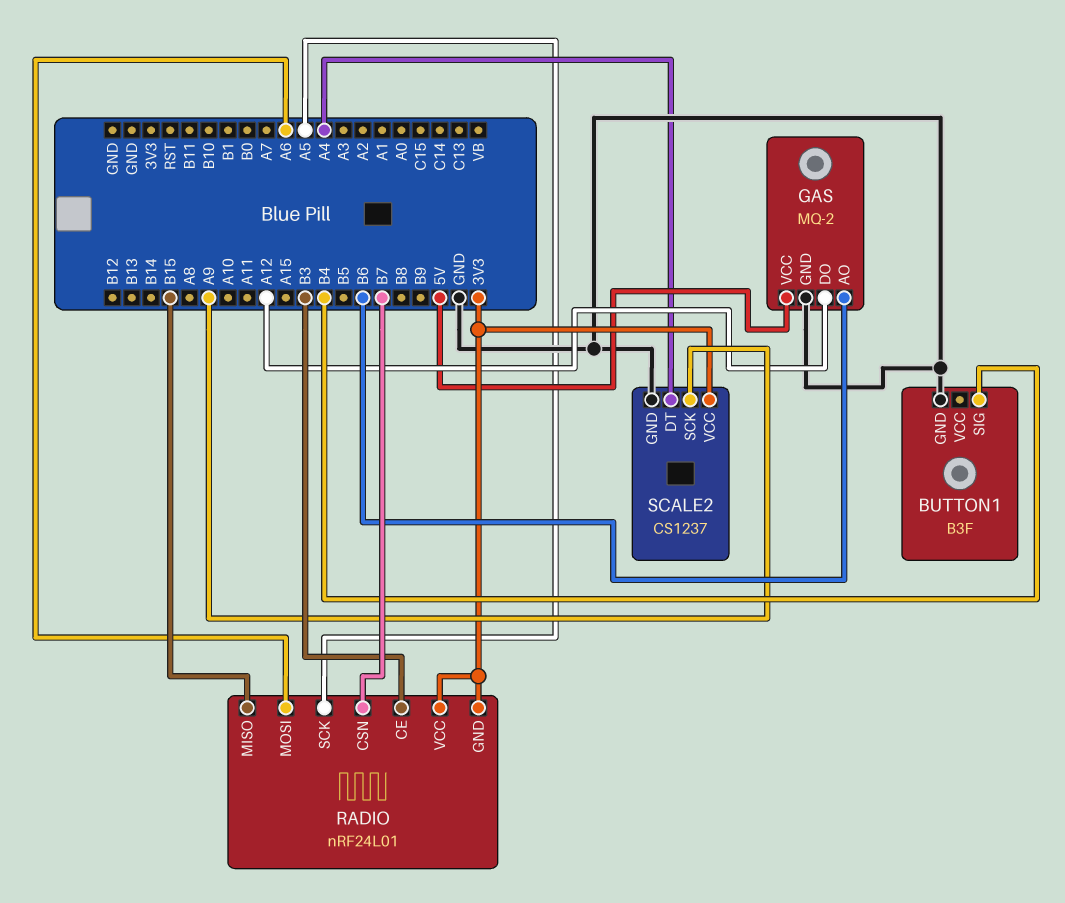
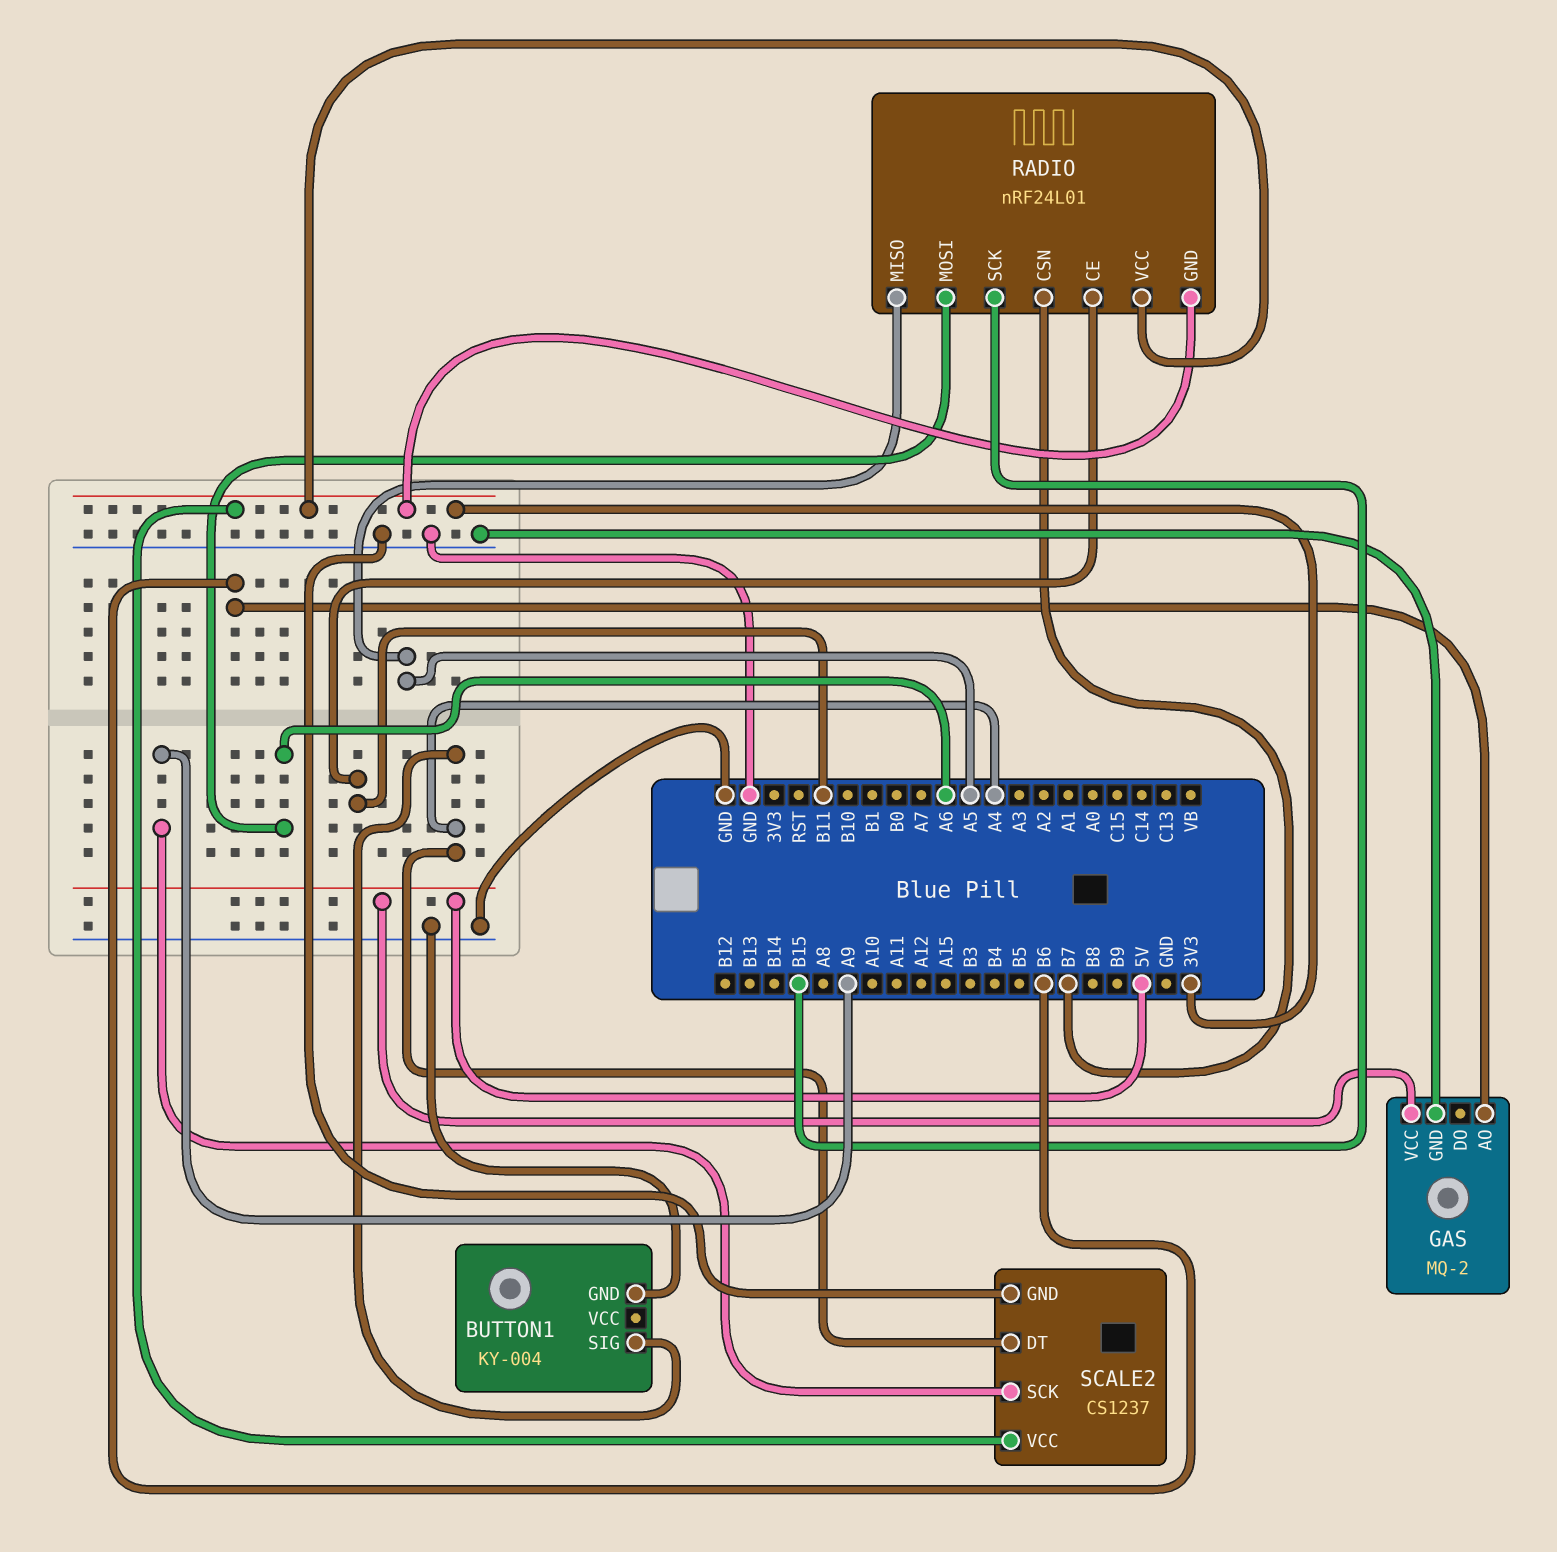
BUTTON1: B3F -> KY-004
BUTTON1 pin SIG: B4 -> A4
GAS pin DO: A12 -> none
RADIO pin CE: B3 -> B11
RADIO pin MISO: B15 -> A5
RADIO pin SCK: A5 -> B15

